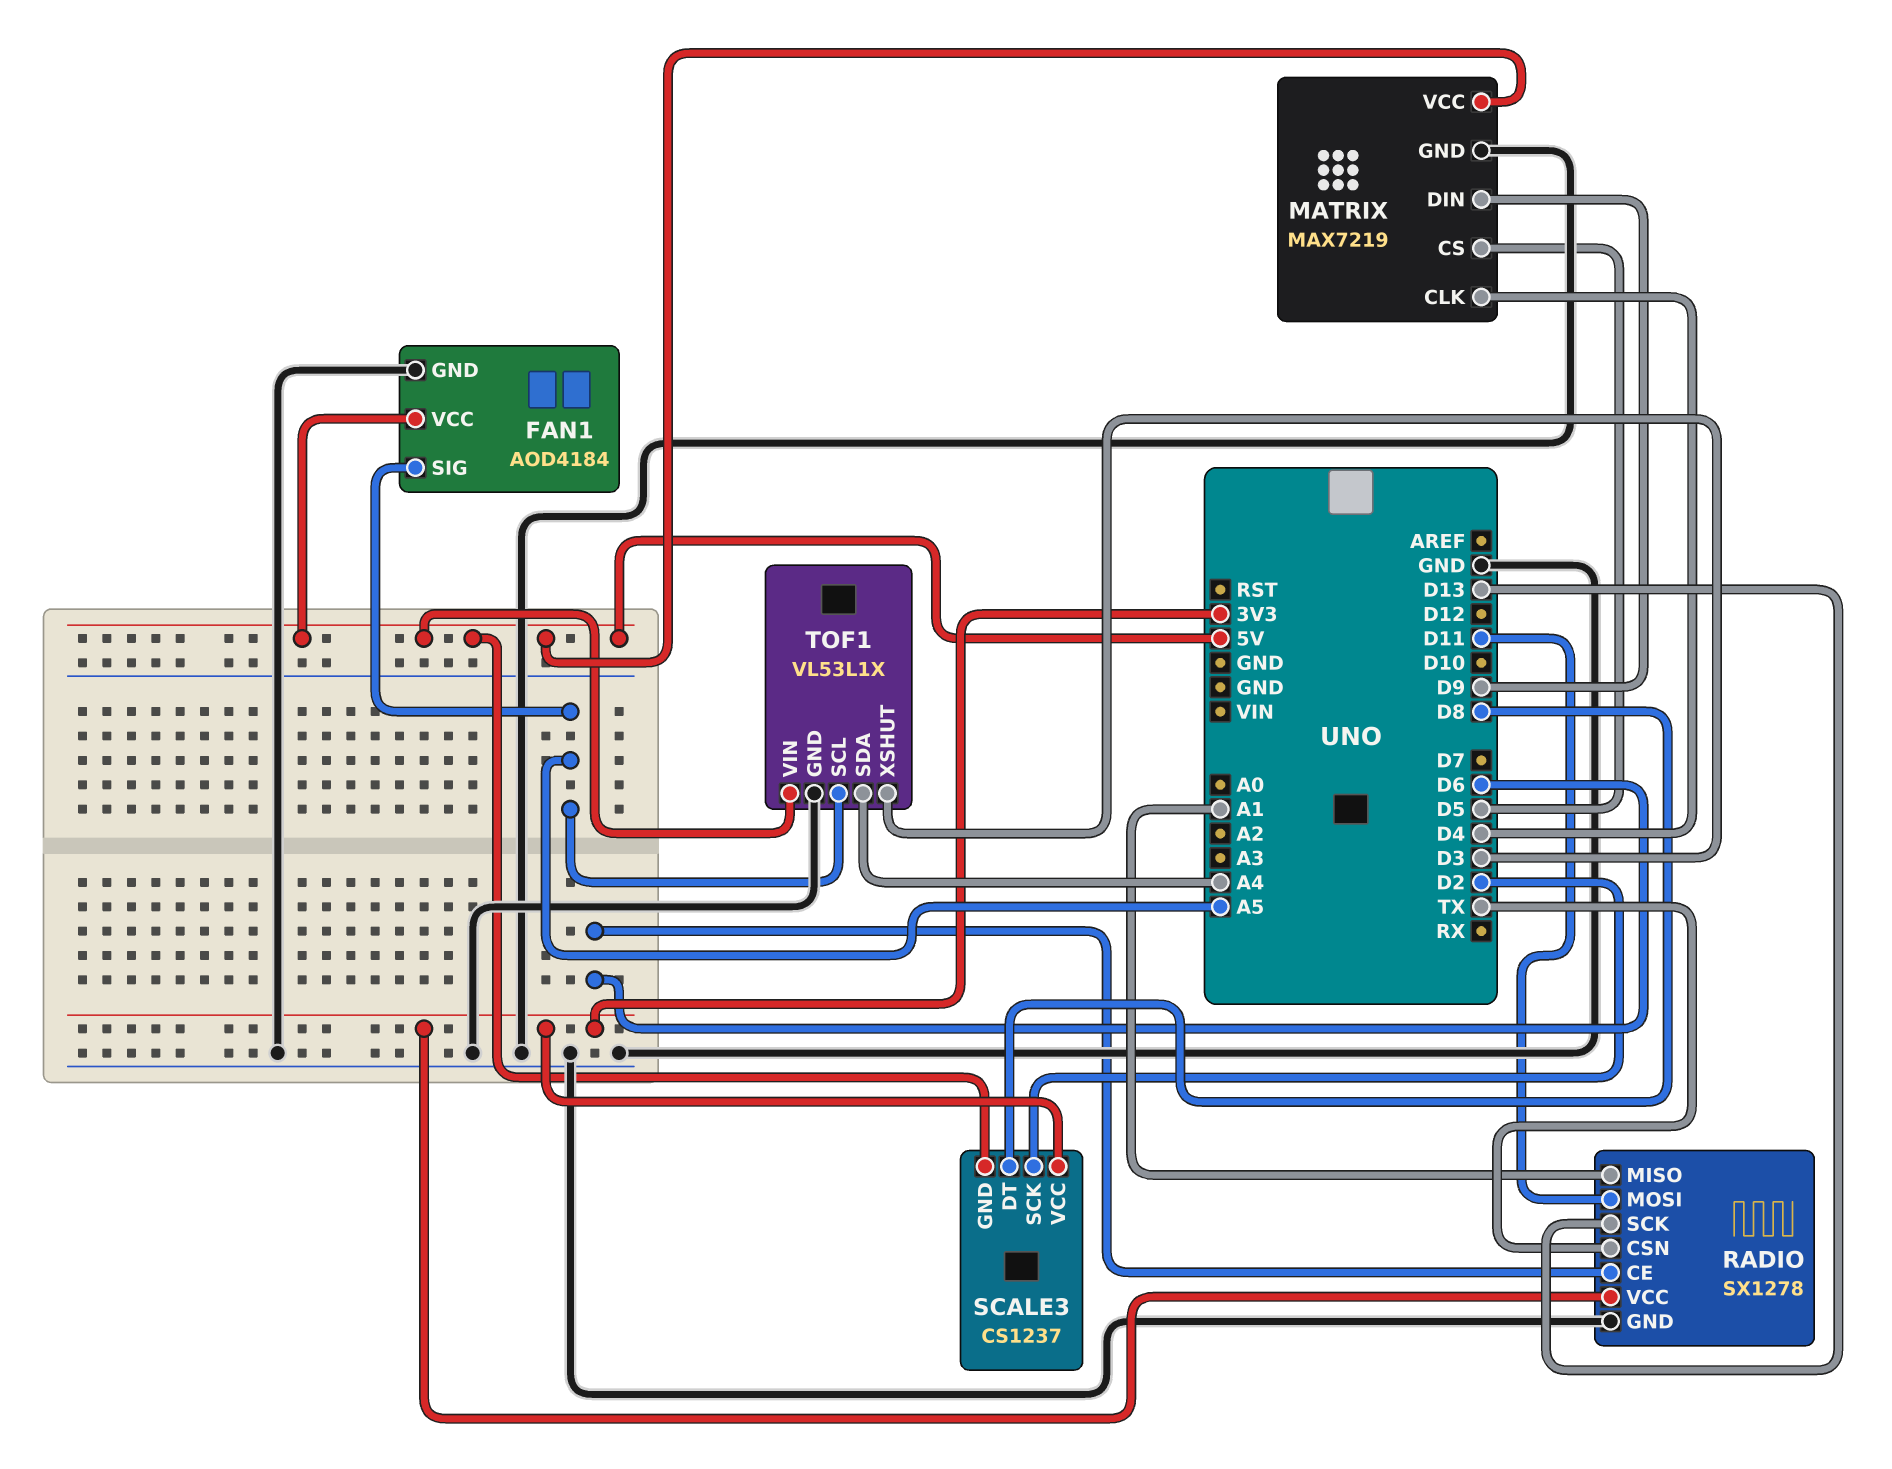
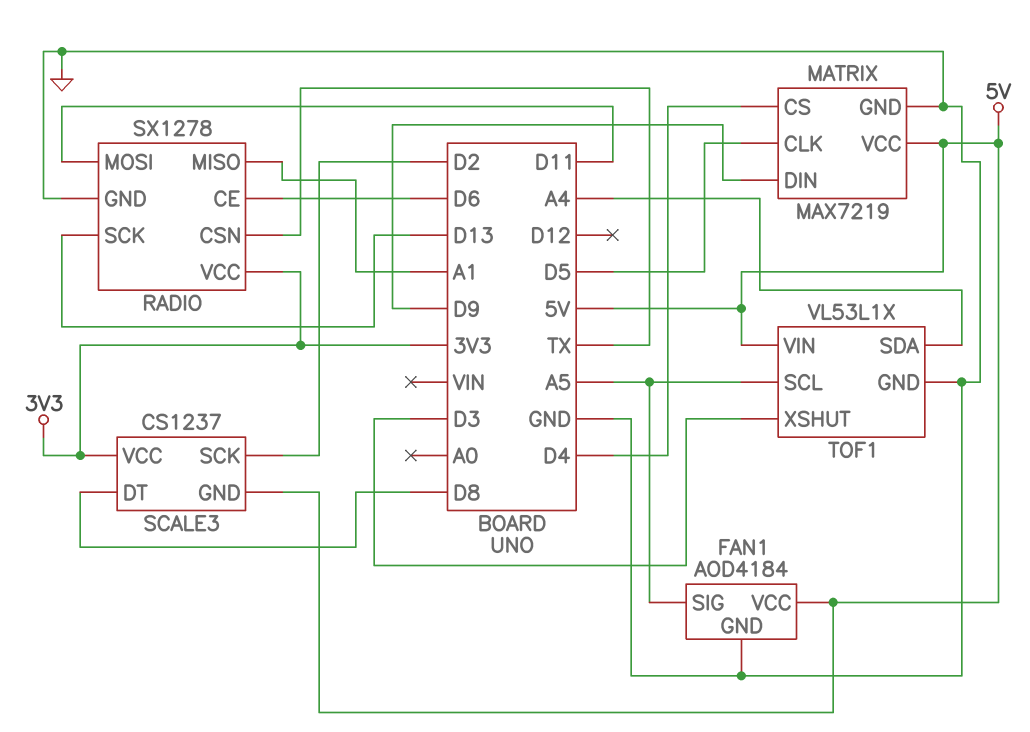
MATRIX pin CLK: D4 -> D5
MATRIX pin CS: D5 -> D4

